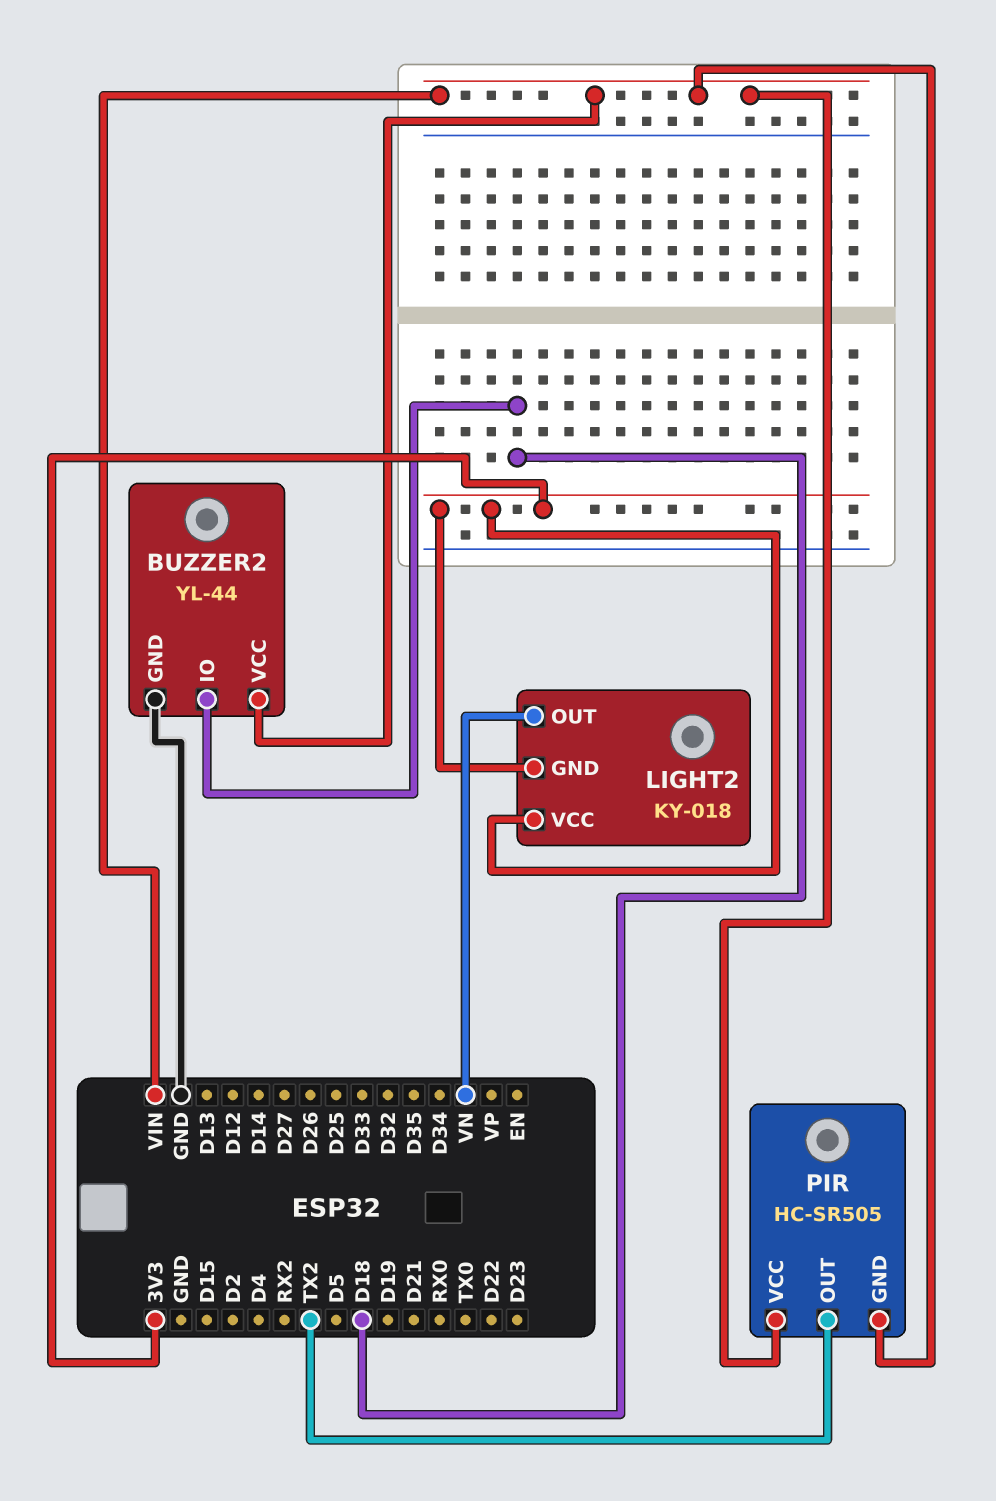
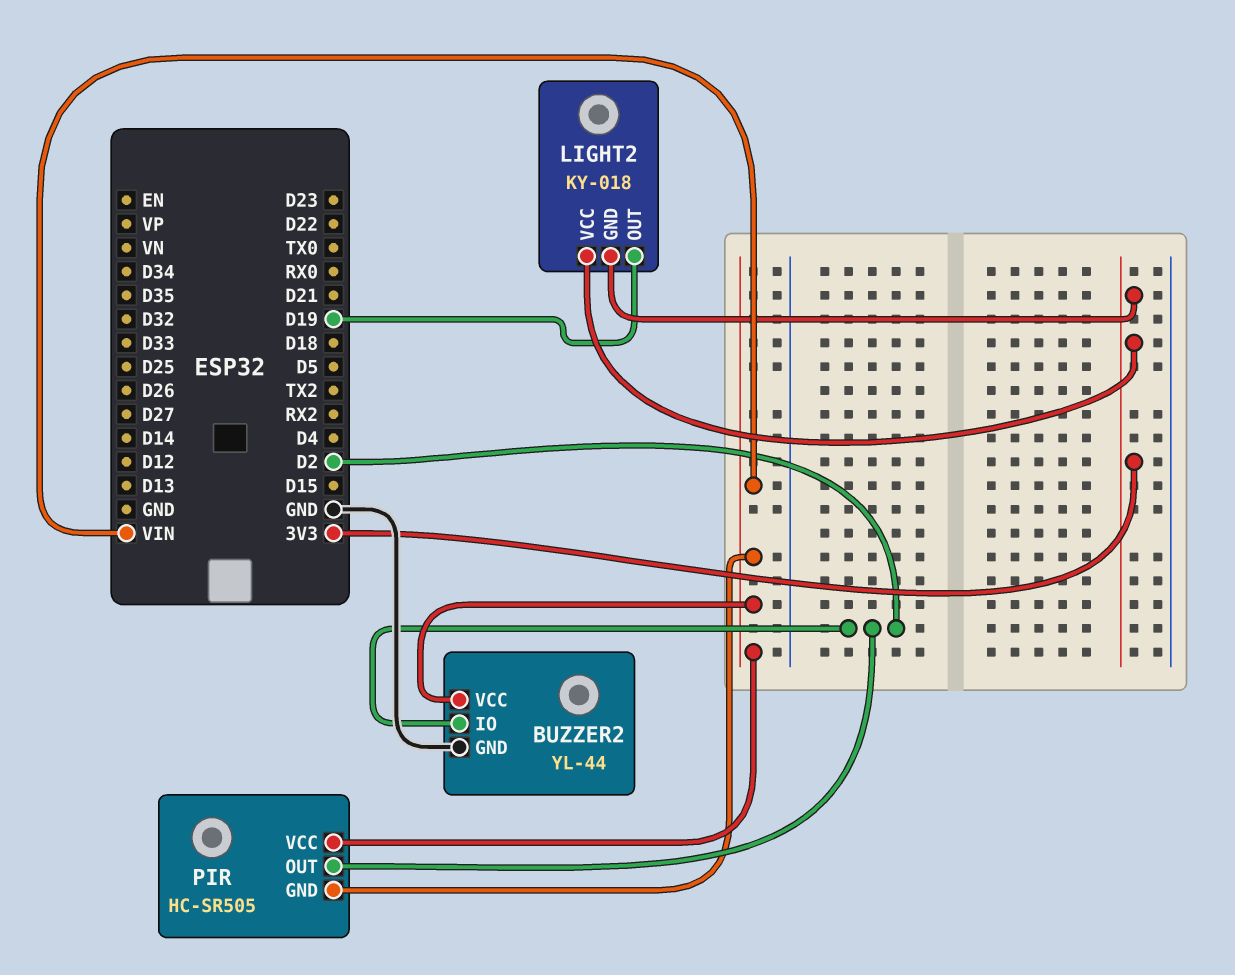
BUZZER2 pin IO: D18 -> D2
LIGHT2 pin OUT: VN -> D19
PIR pin OUT: TX2 -> D2

